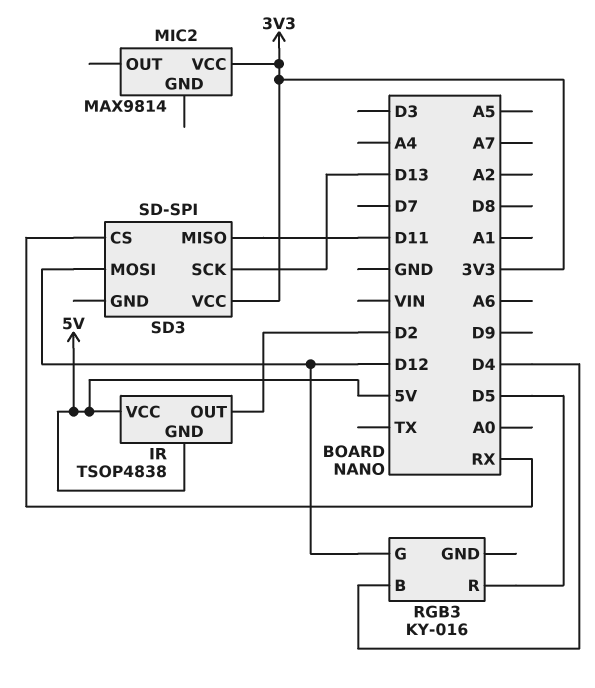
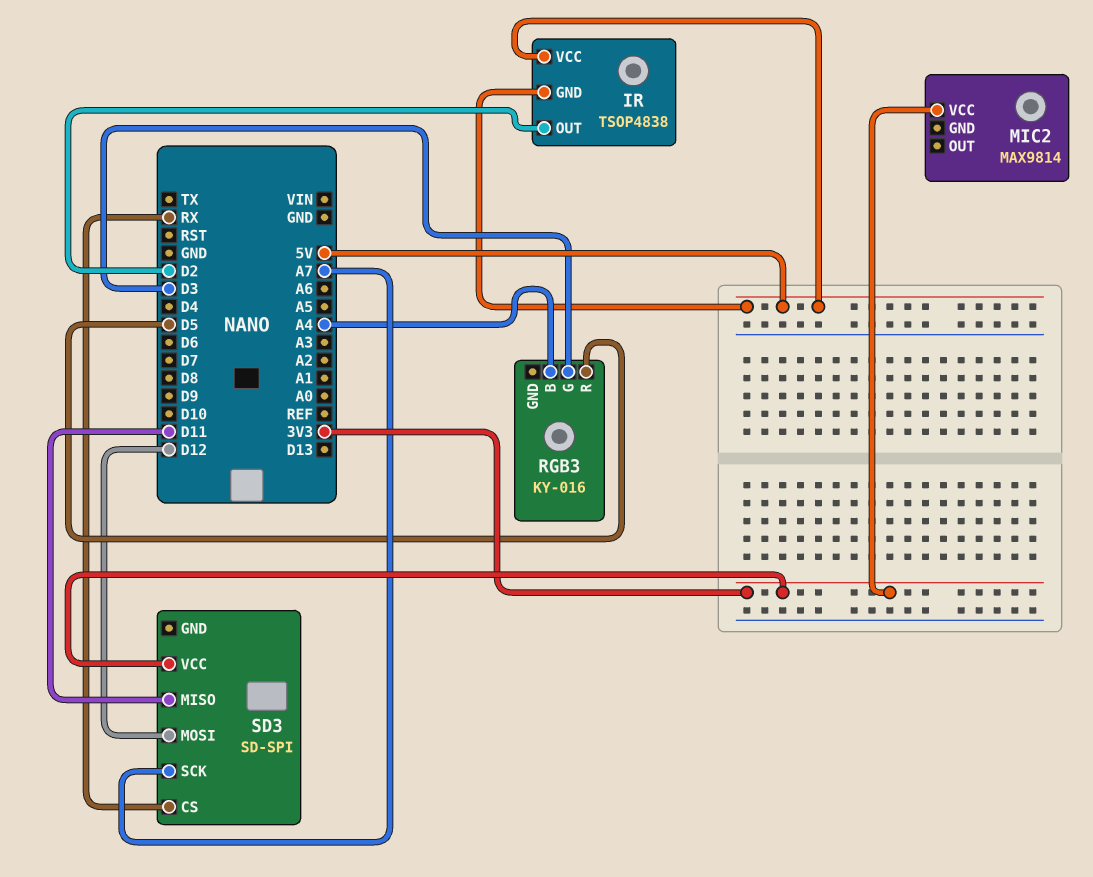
RGB3 pin B: D4 -> A4
RGB3 pin G: D12 -> D3
SD3 pin SCK: D13 -> A7

